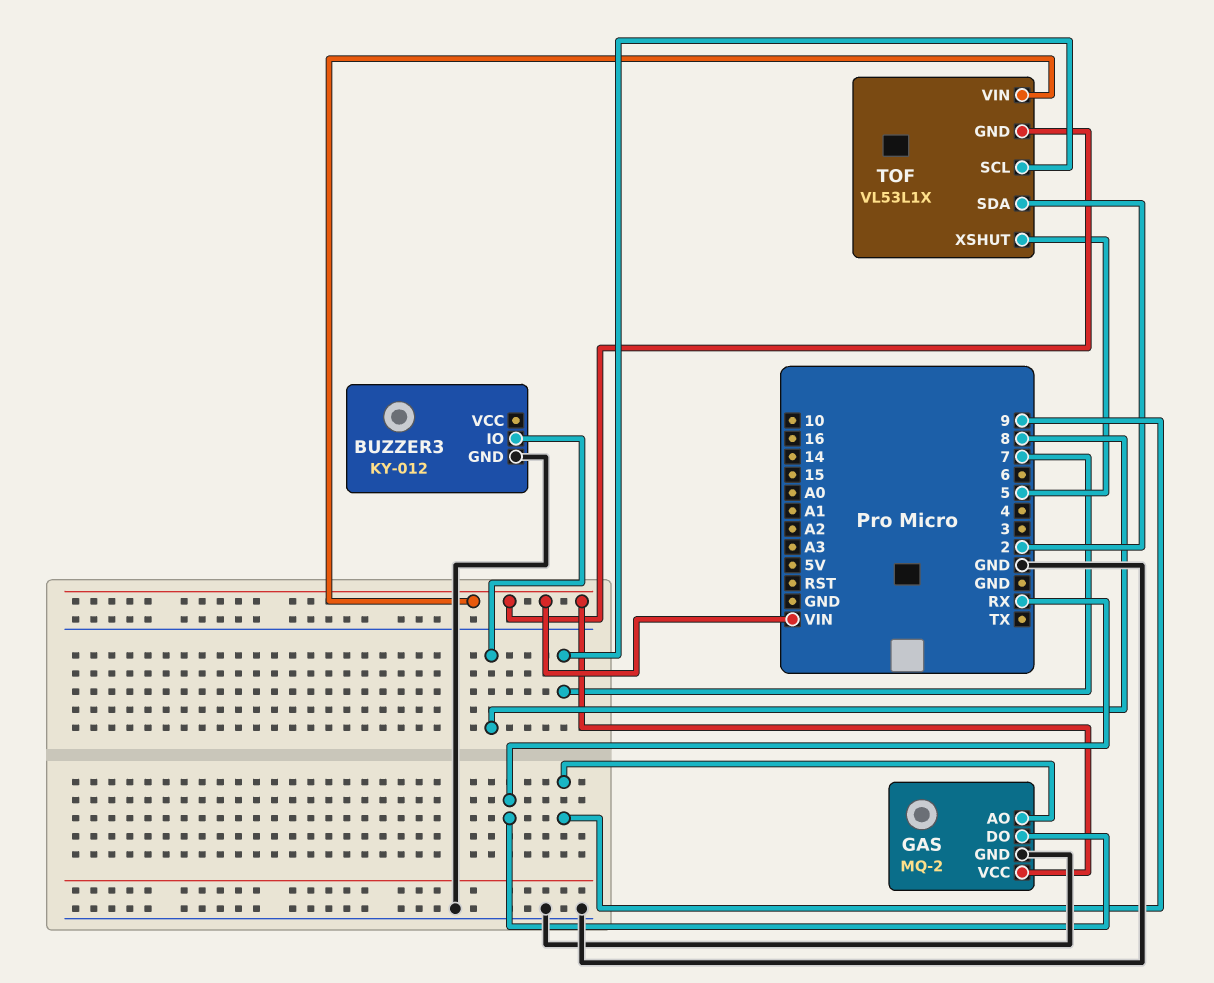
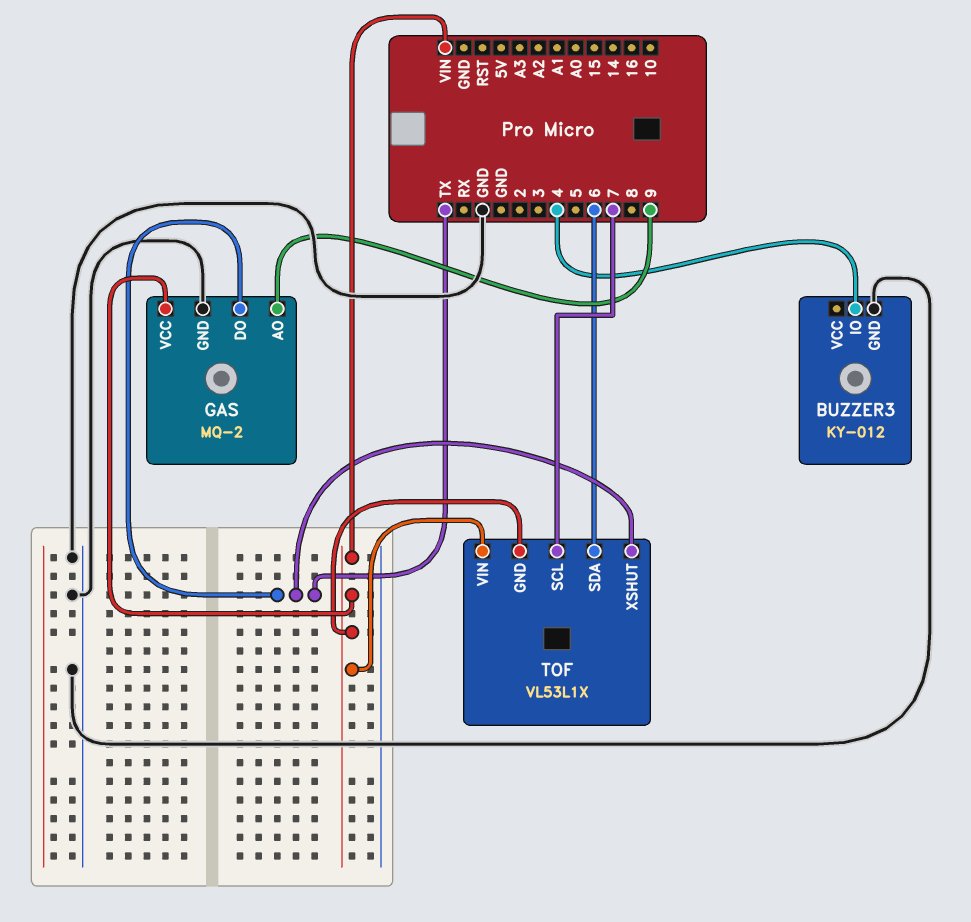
BUZZER3 pin IO: 8 -> 4
GAS pin DO: RX -> TX
TOF pin SDA: 2 -> 6
TOF pin XSHUT: 5 -> TX

